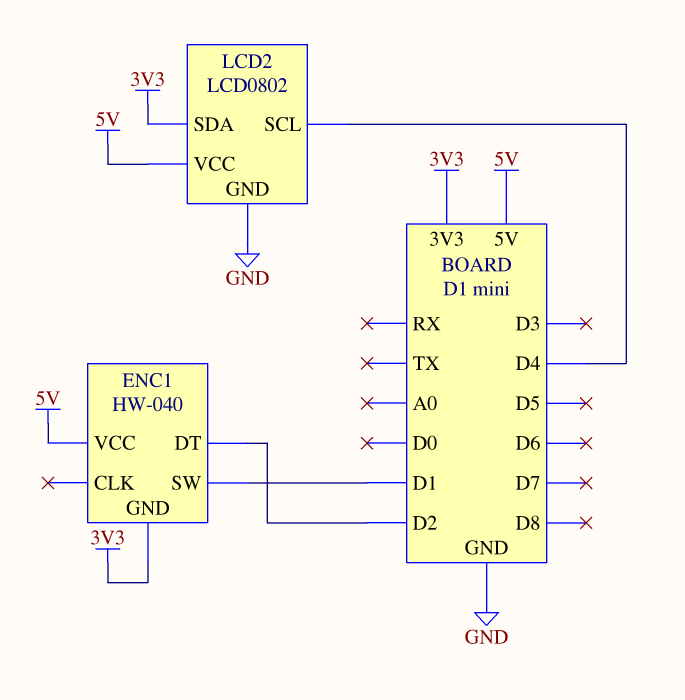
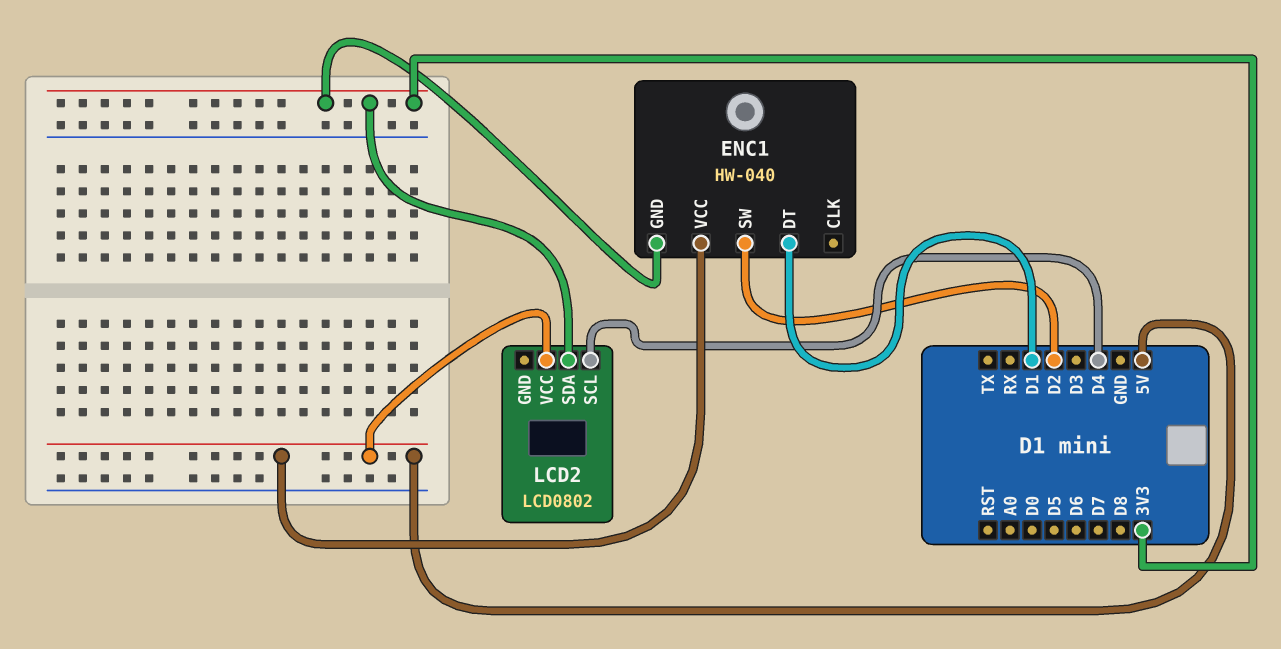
ENC1 pin DT: D2 -> D1
ENC1 pin SW: D1 -> D2
LCD2 pin GND: GND -> none

